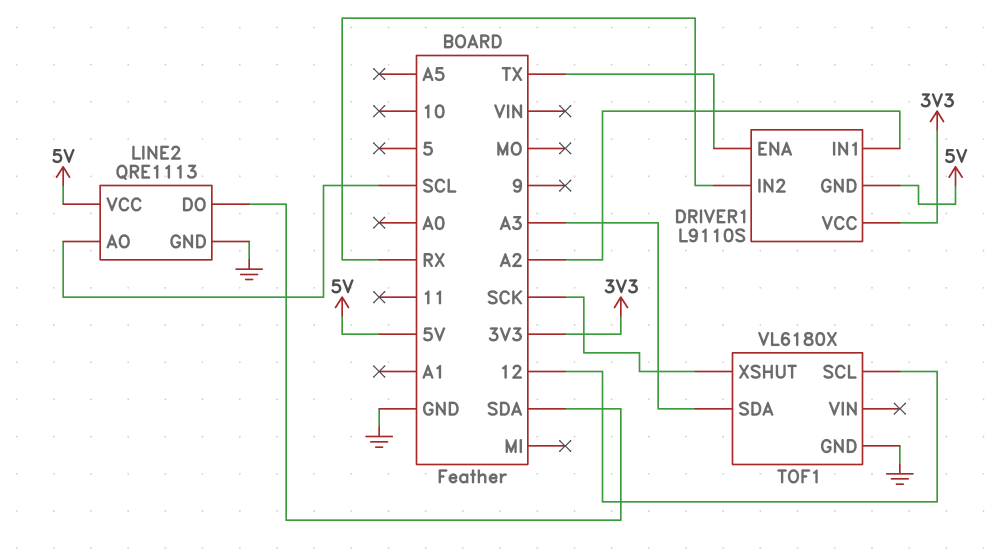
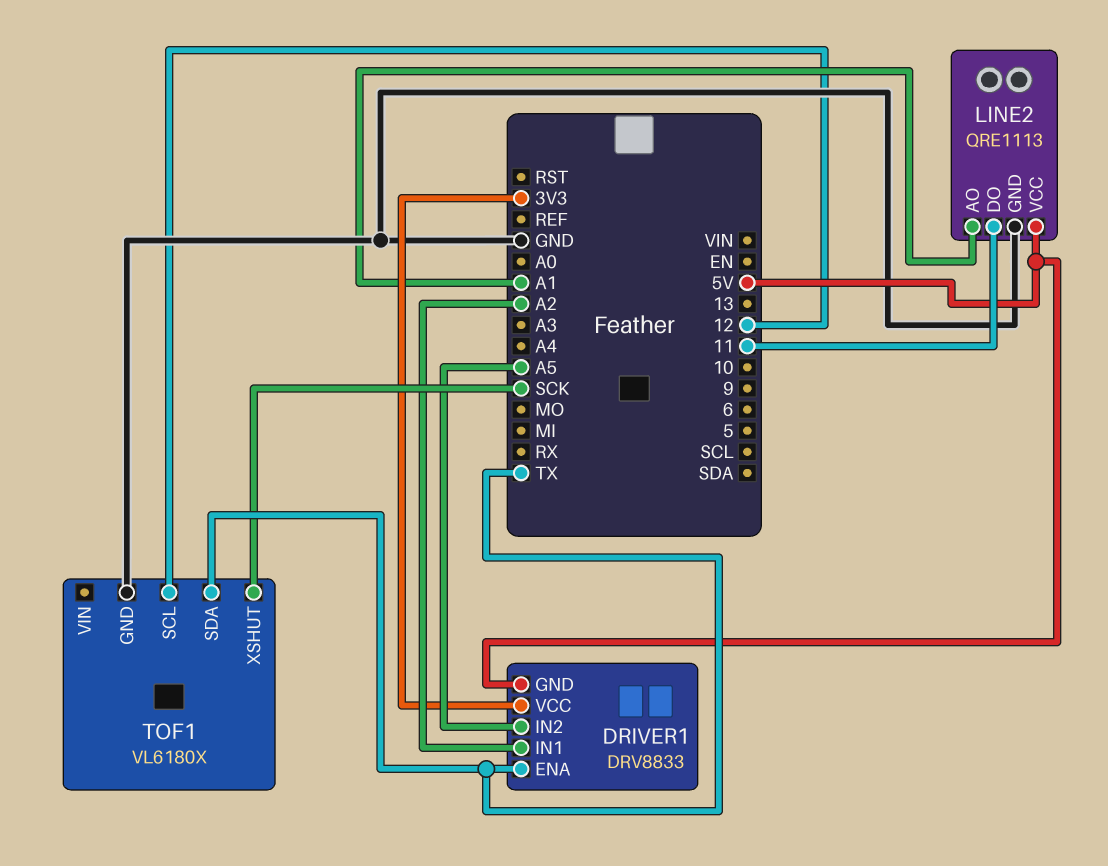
DRIVER1: L9110S -> DRV8833
DRIVER1 pin IN2: RX -> A5
LINE2 pin AO: SCL -> A1
LINE2 pin DO: SDA -> 11
TOF1 pin SDA: A3 -> TX

